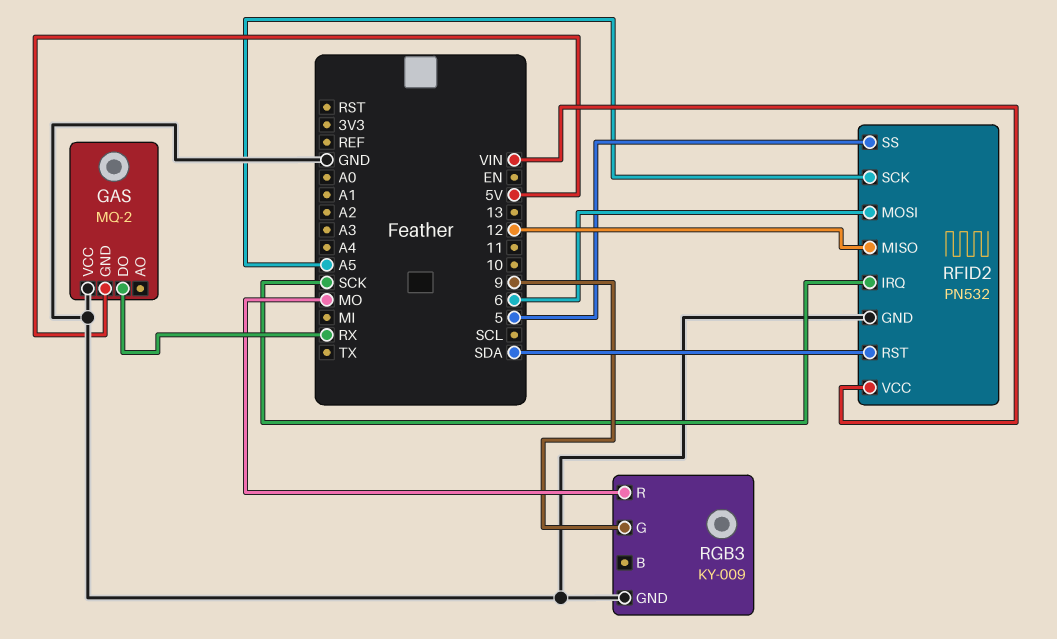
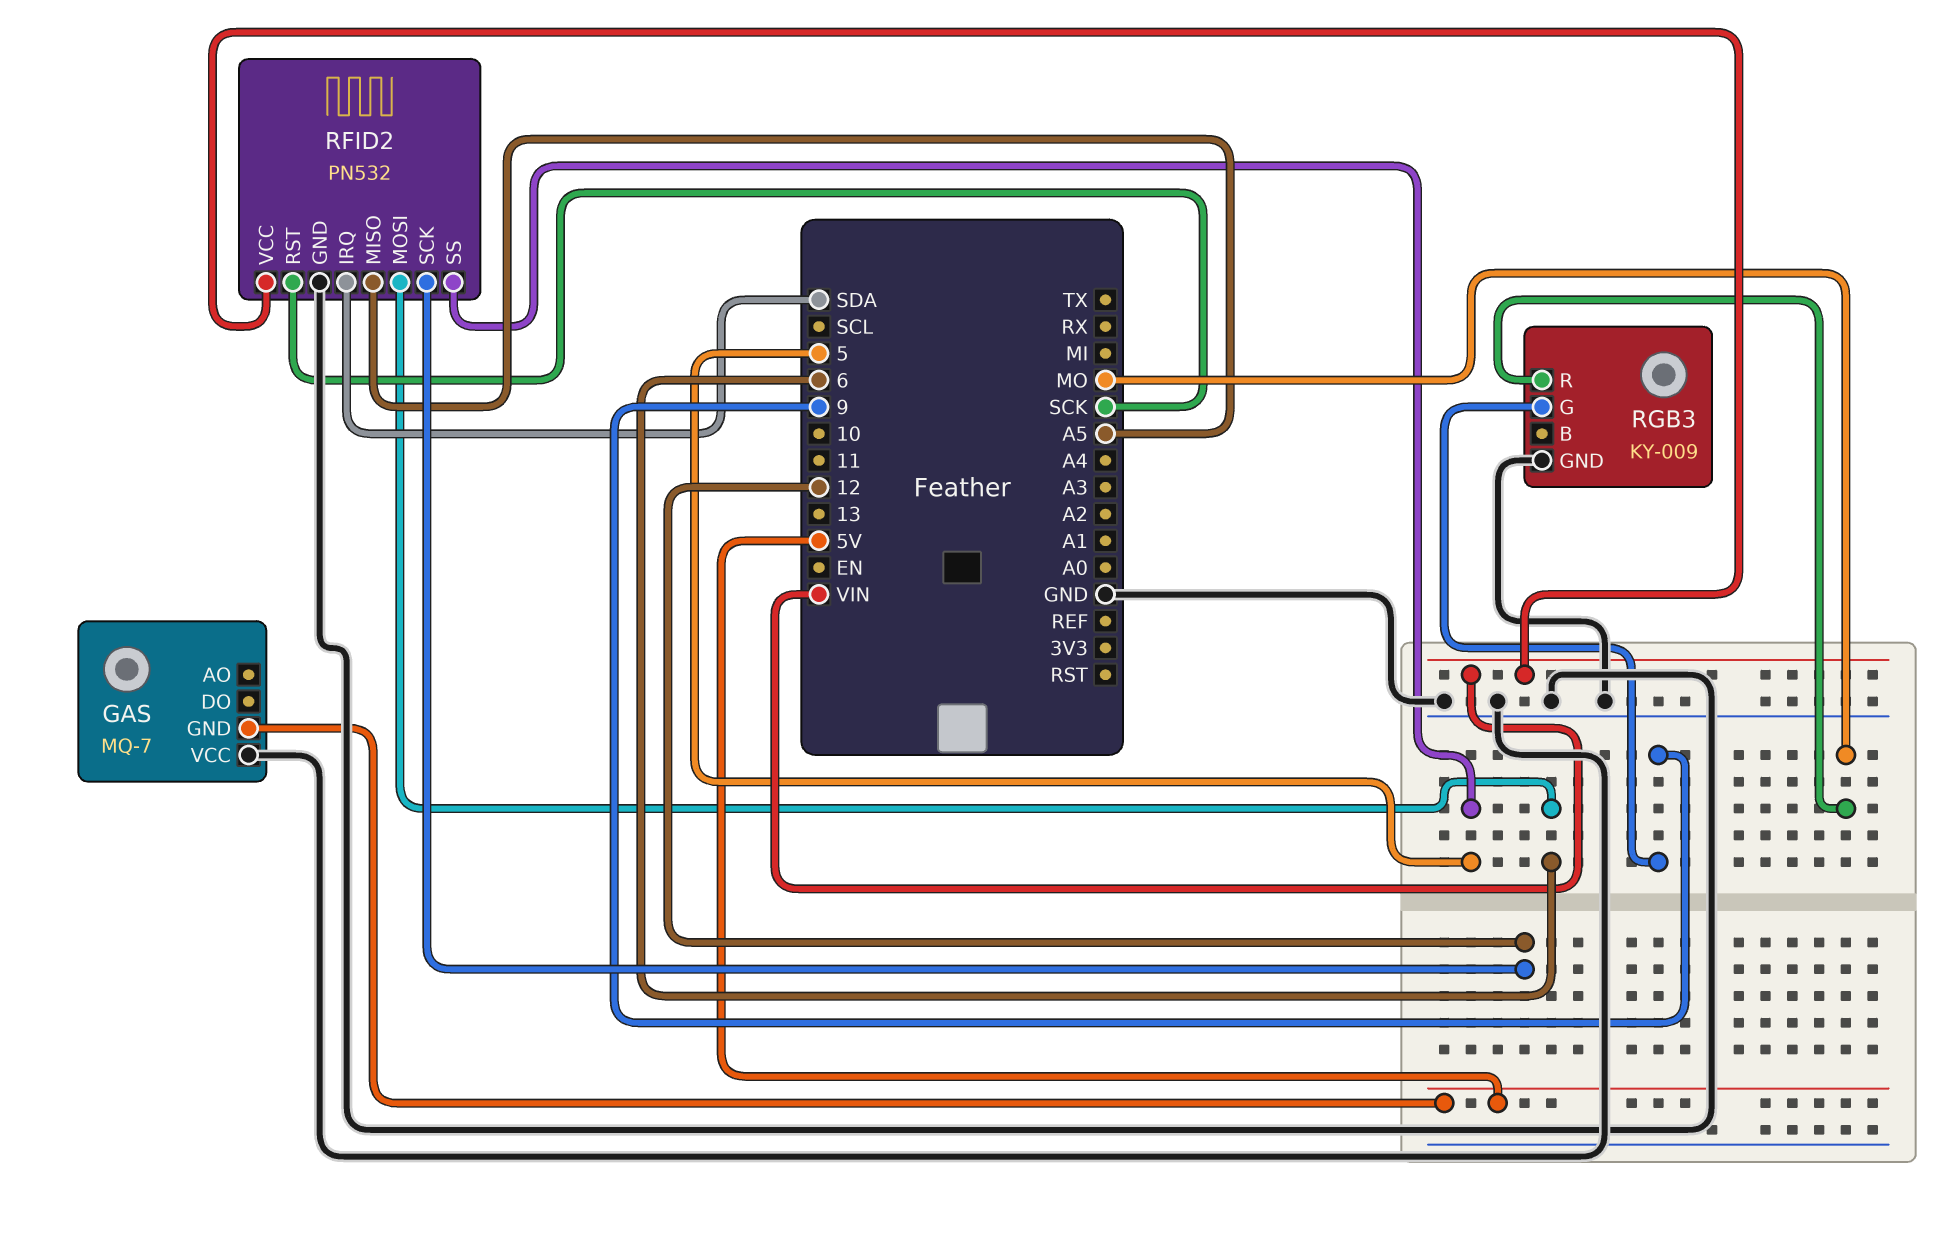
GAS: MQ-2 -> MQ-7
GAS pin DO: RX -> none
RFID2 pin IRQ: SCK -> SDA
RFID2 pin MISO: 12 -> A5
RFID2 pin RST: SDA -> SCK
RFID2 pin SCK: A5 -> 12

